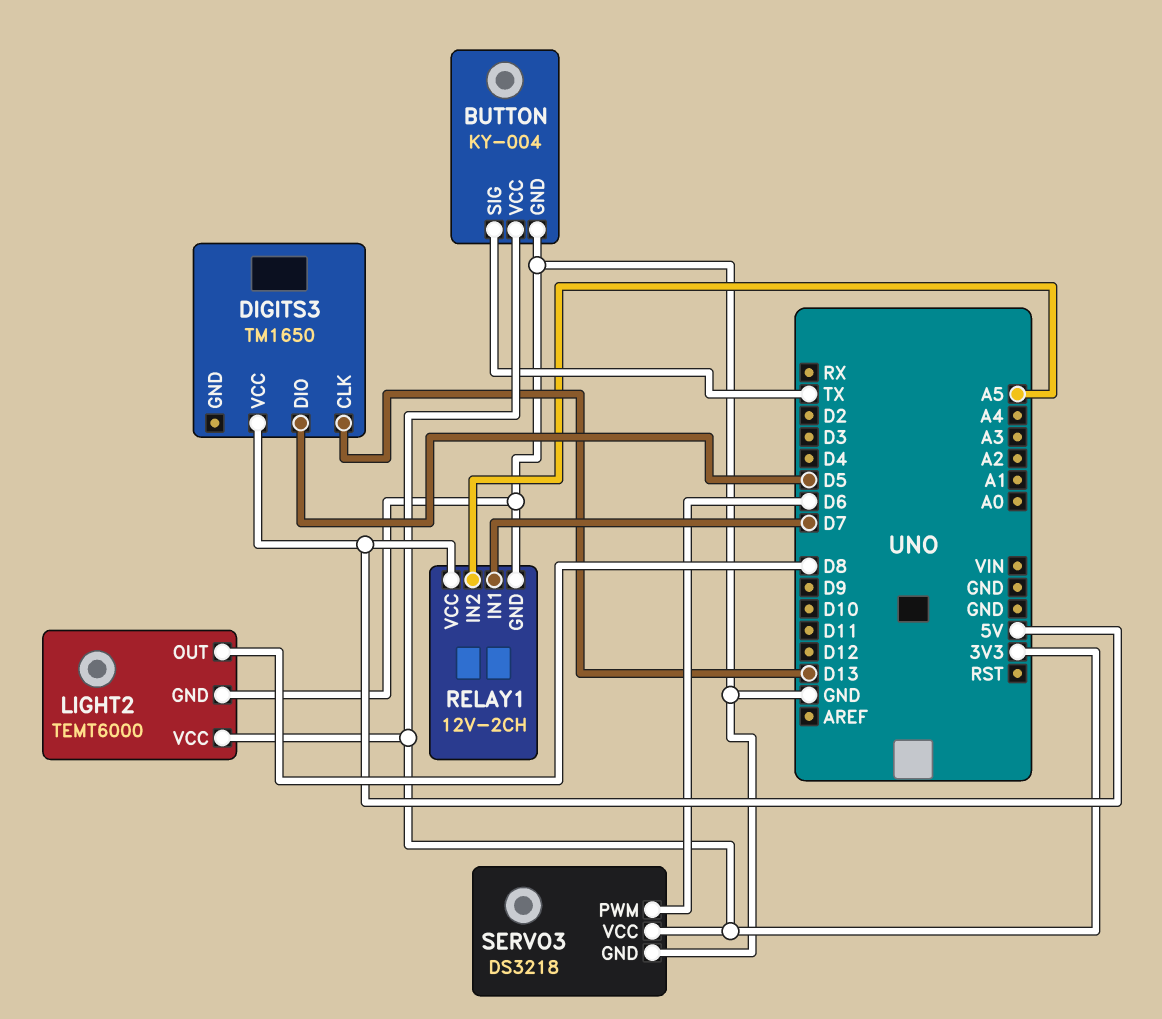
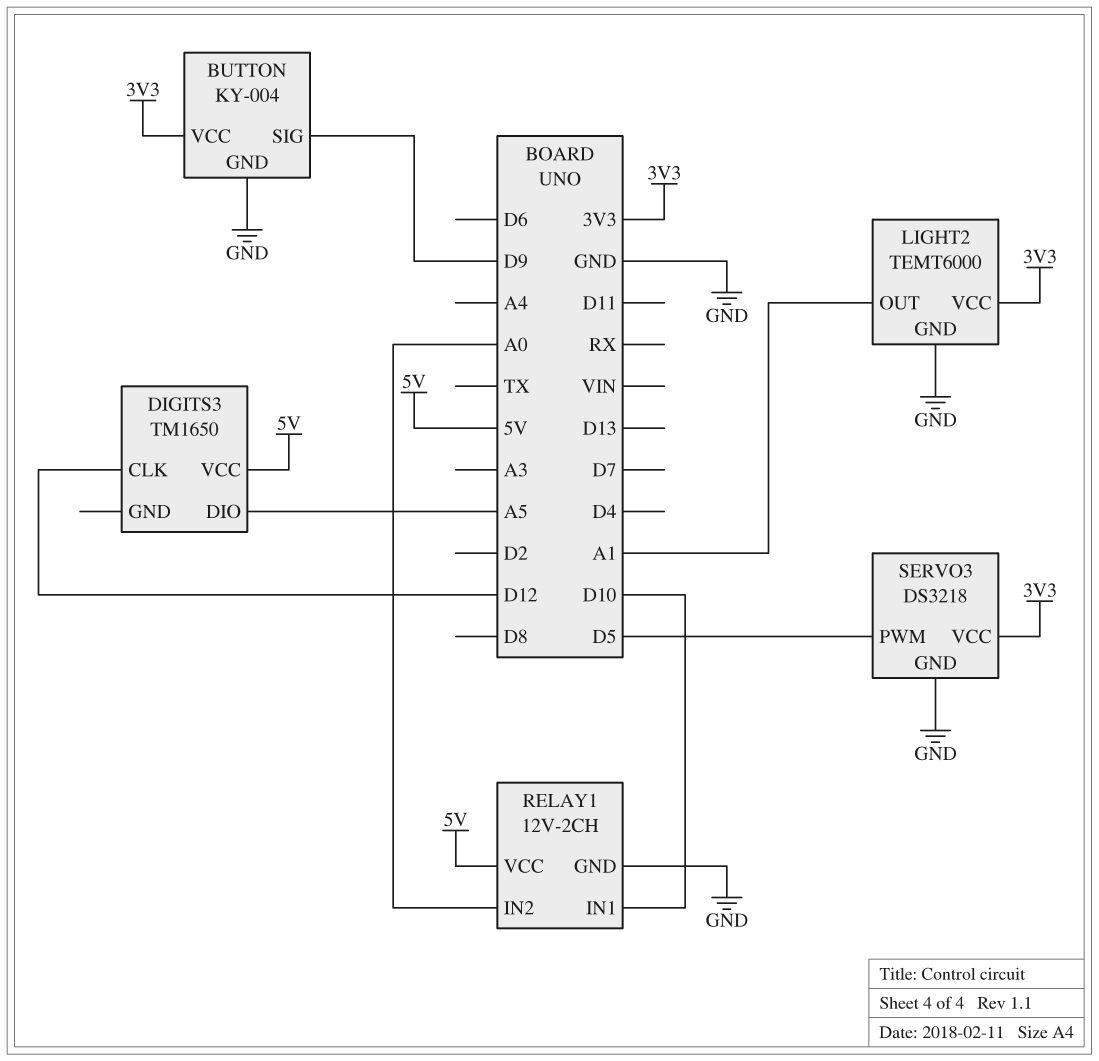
BUTTON pin SIG: TX -> D9
DIGITS3 pin CLK: D13 -> D12
DIGITS3 pin DIO: D5 -> A5
LIGHT2 pin OUT: D8 -> A1
RELAY1 pin IN1: D7 -> D10
RELAY1 pin IN2: A5 -> A0
SERVO3 pin PWM: D6 -> D5

